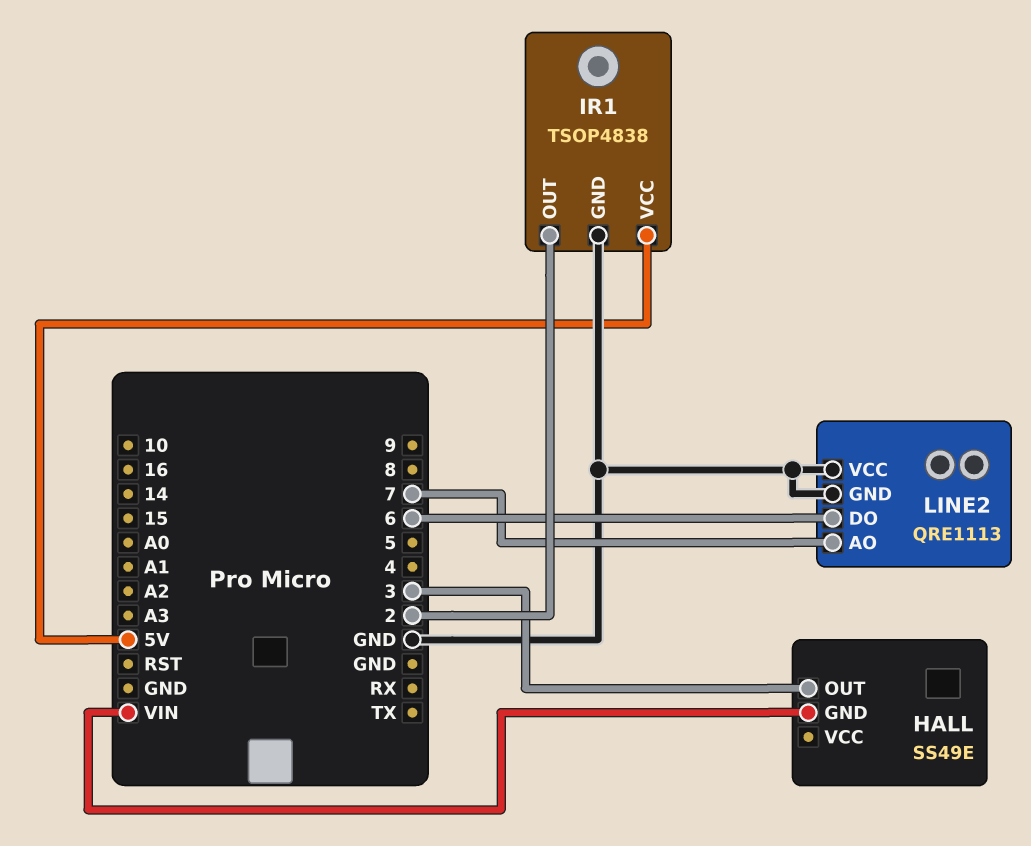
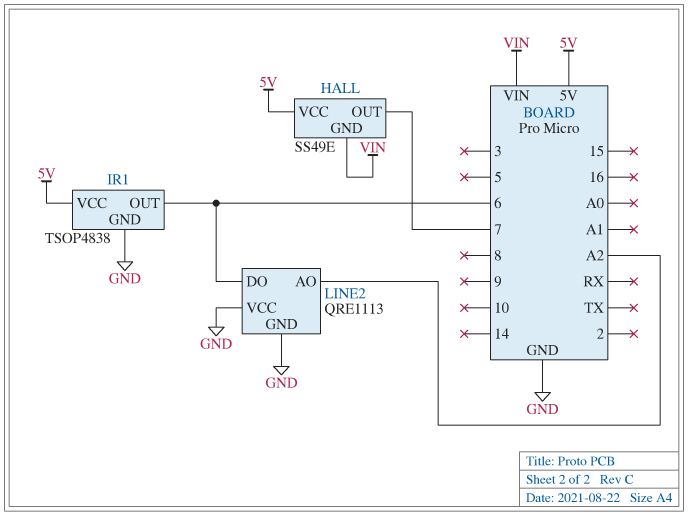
HALL pin OUT: 3 -> 7
HALL pin VCC: none -> 5V
IR1 pin OUT: 2 -> 6
LINE2 pin AO: 7 -> A2

